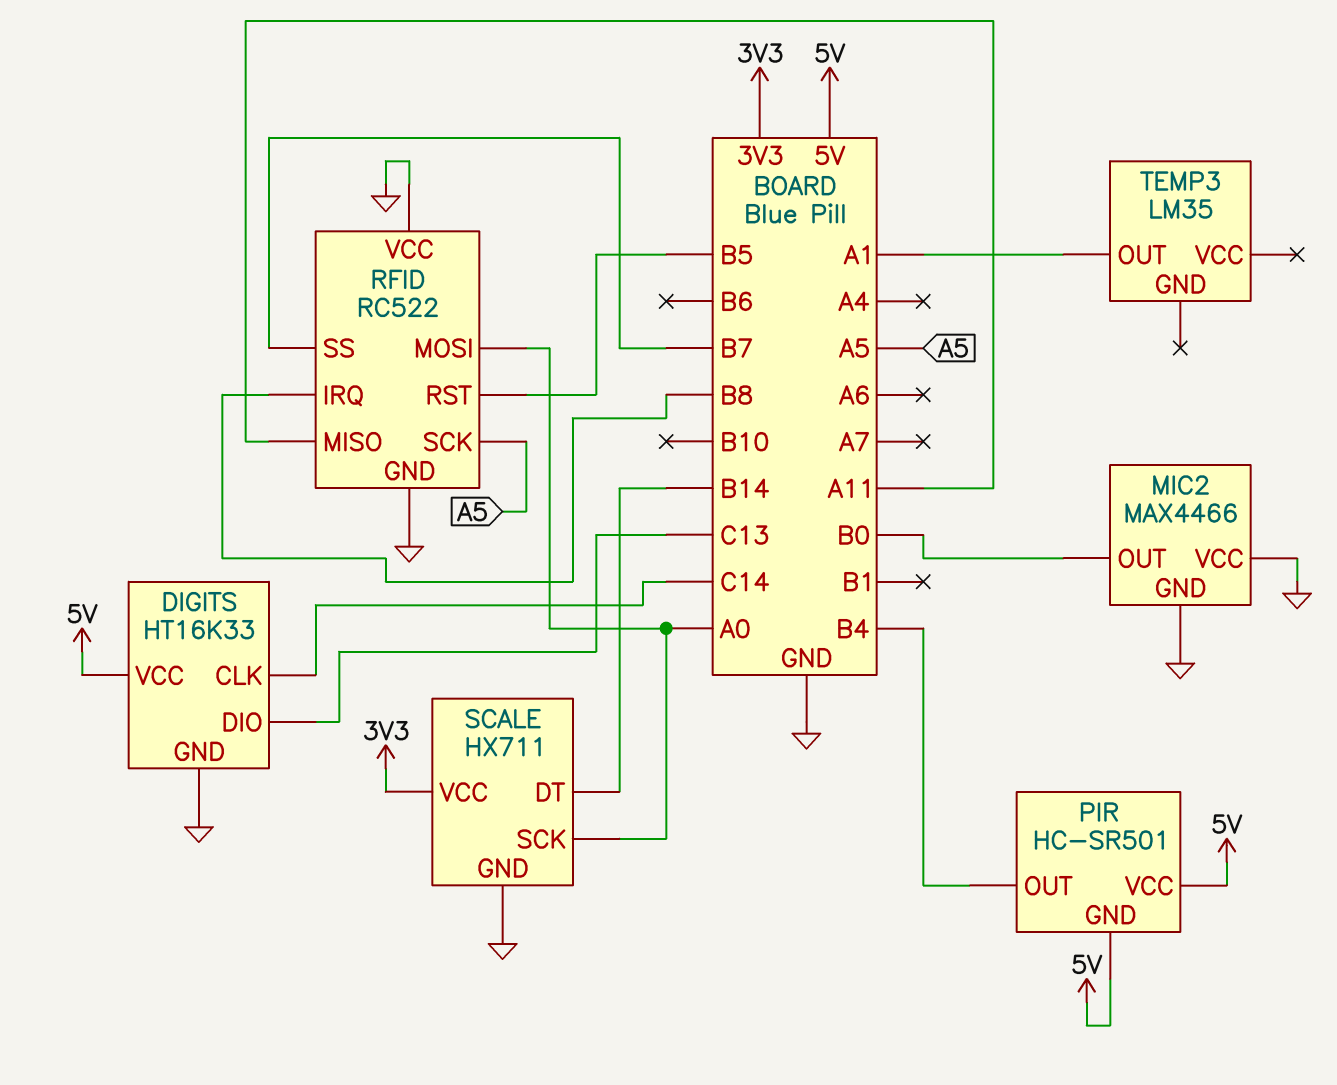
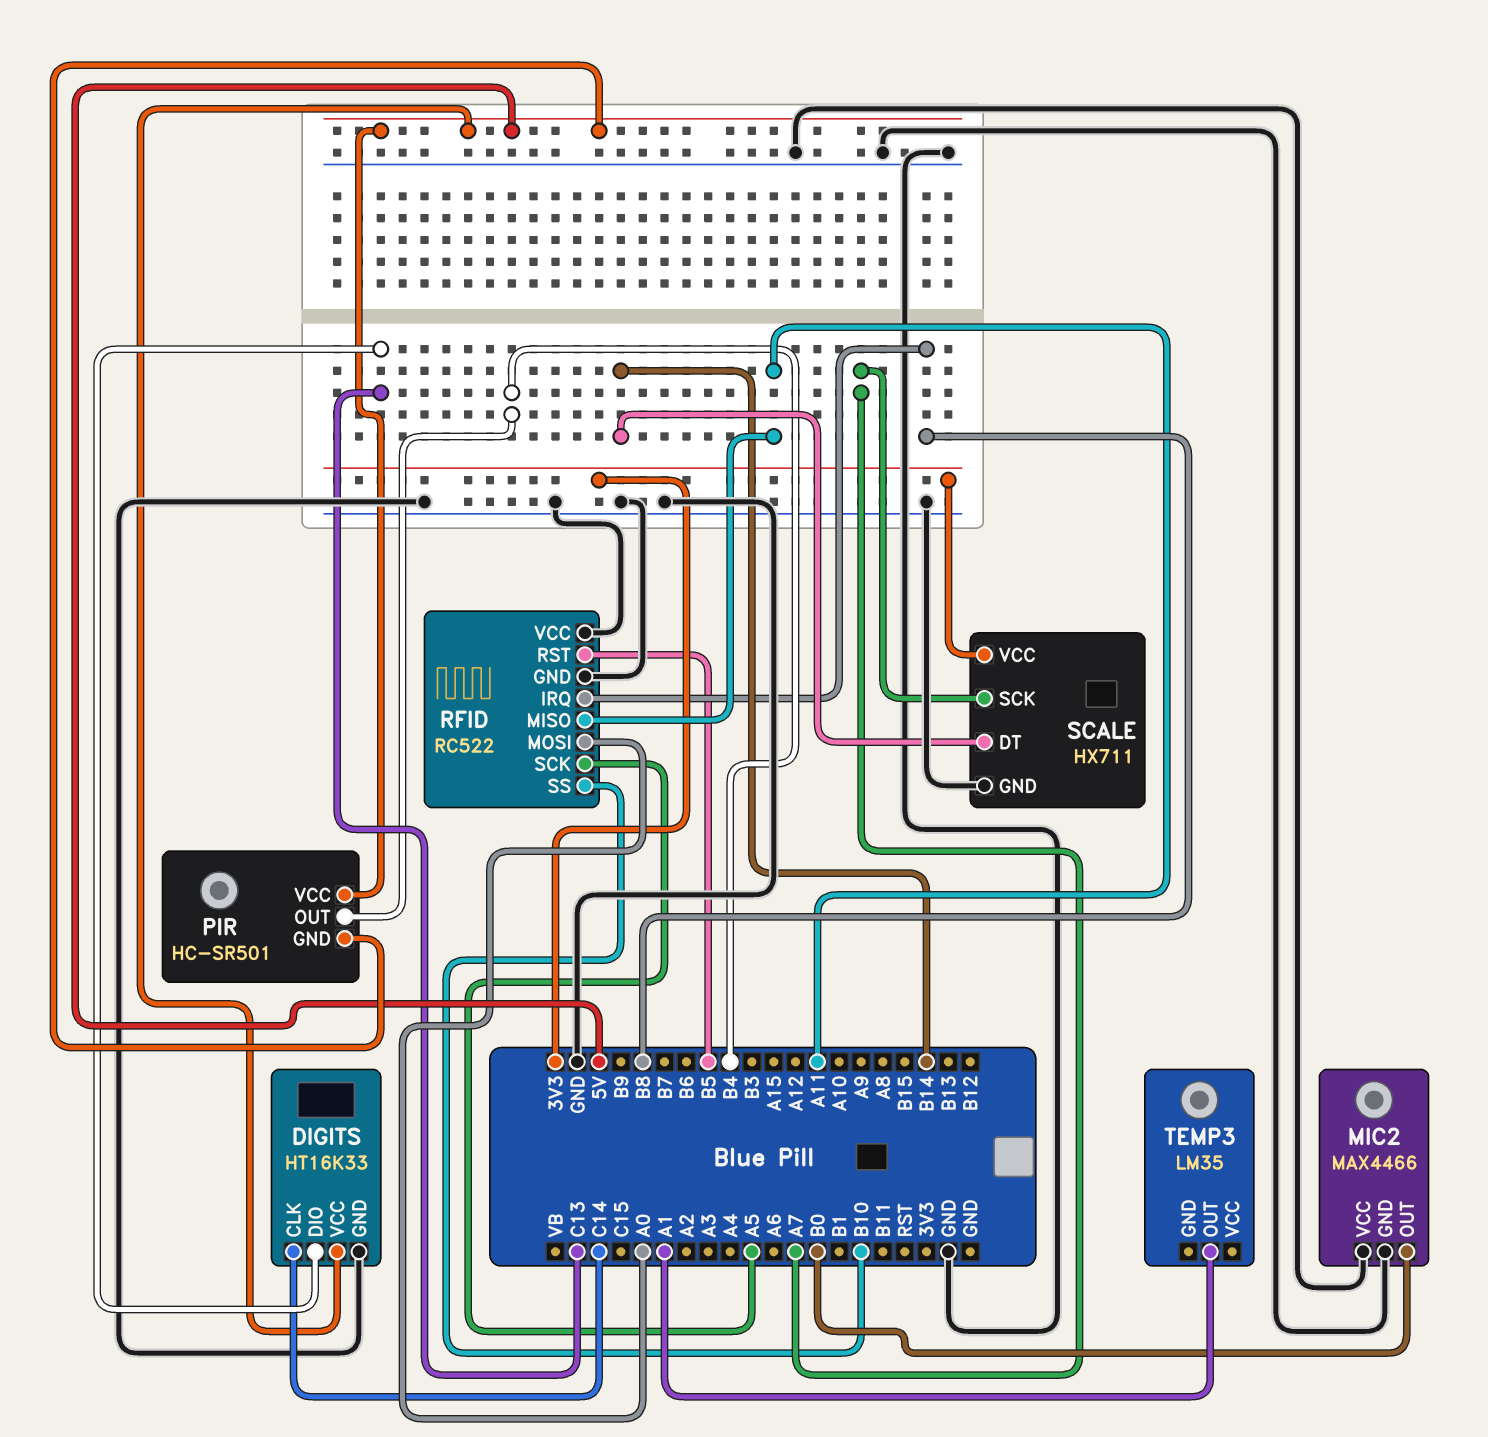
RFID pin SS: B7 -> B10
SCALE pin SCK: A0 -> A7

